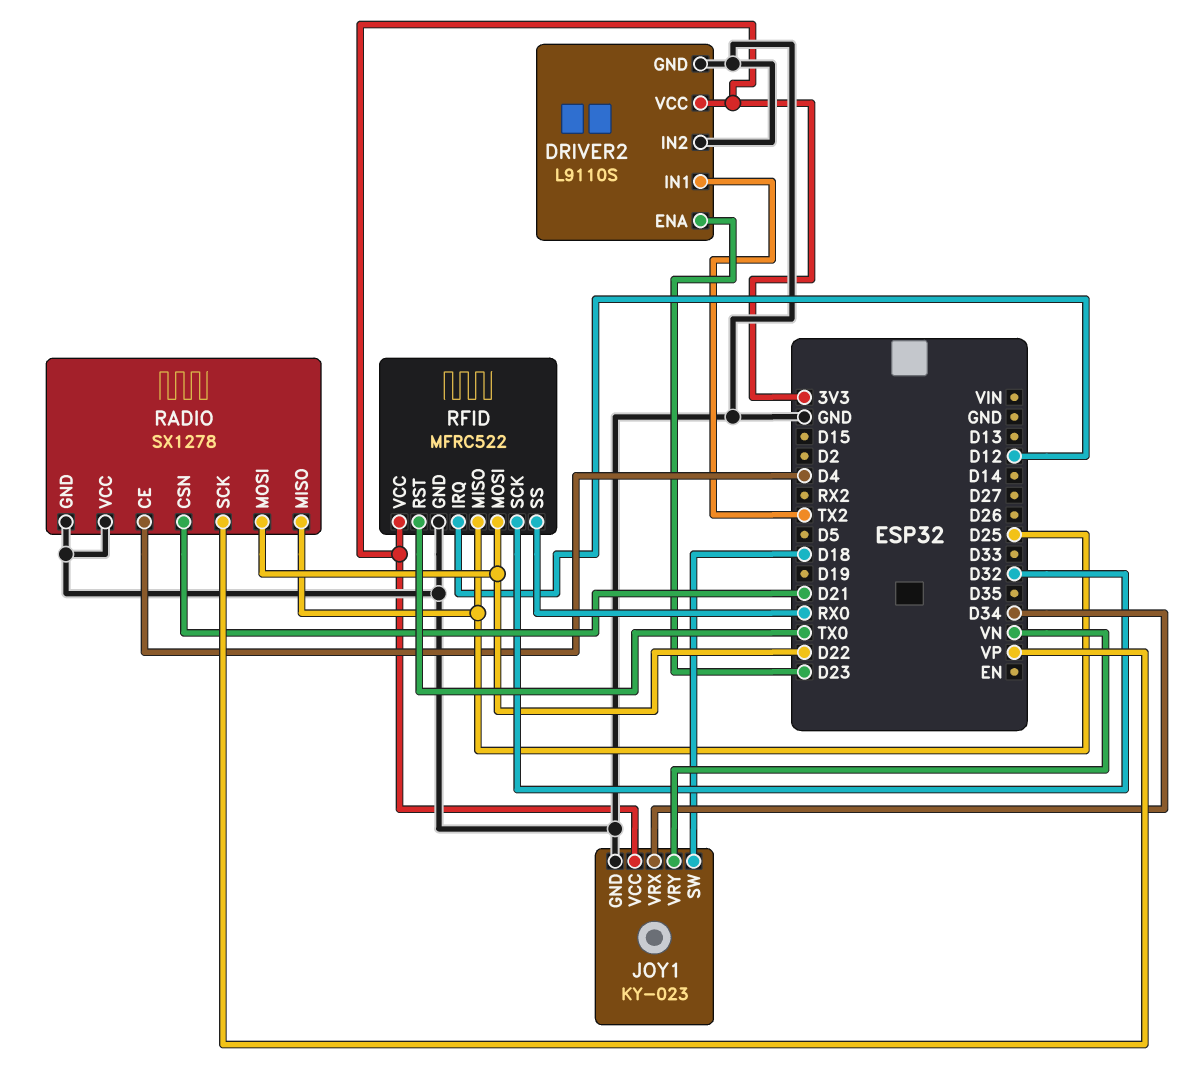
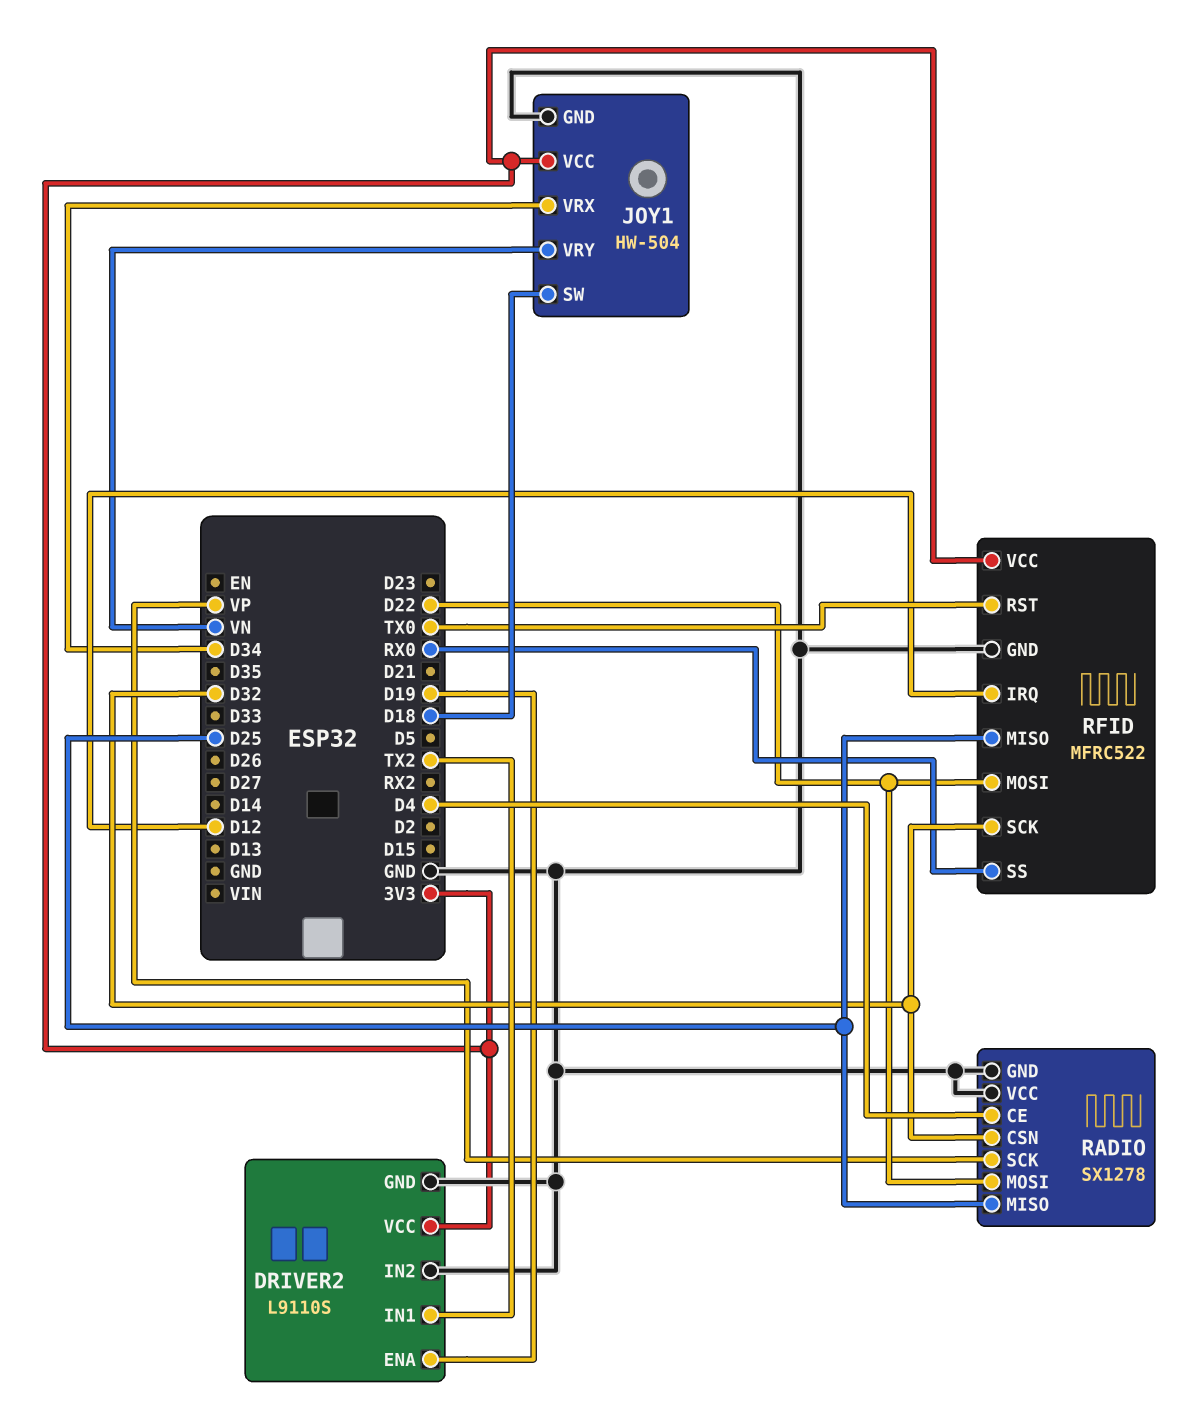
DRIVER2 pin ENA: D23 -> D19
JOY1: KY-023 -> HW-504
RADIO pin CSN: D21 -> D32

